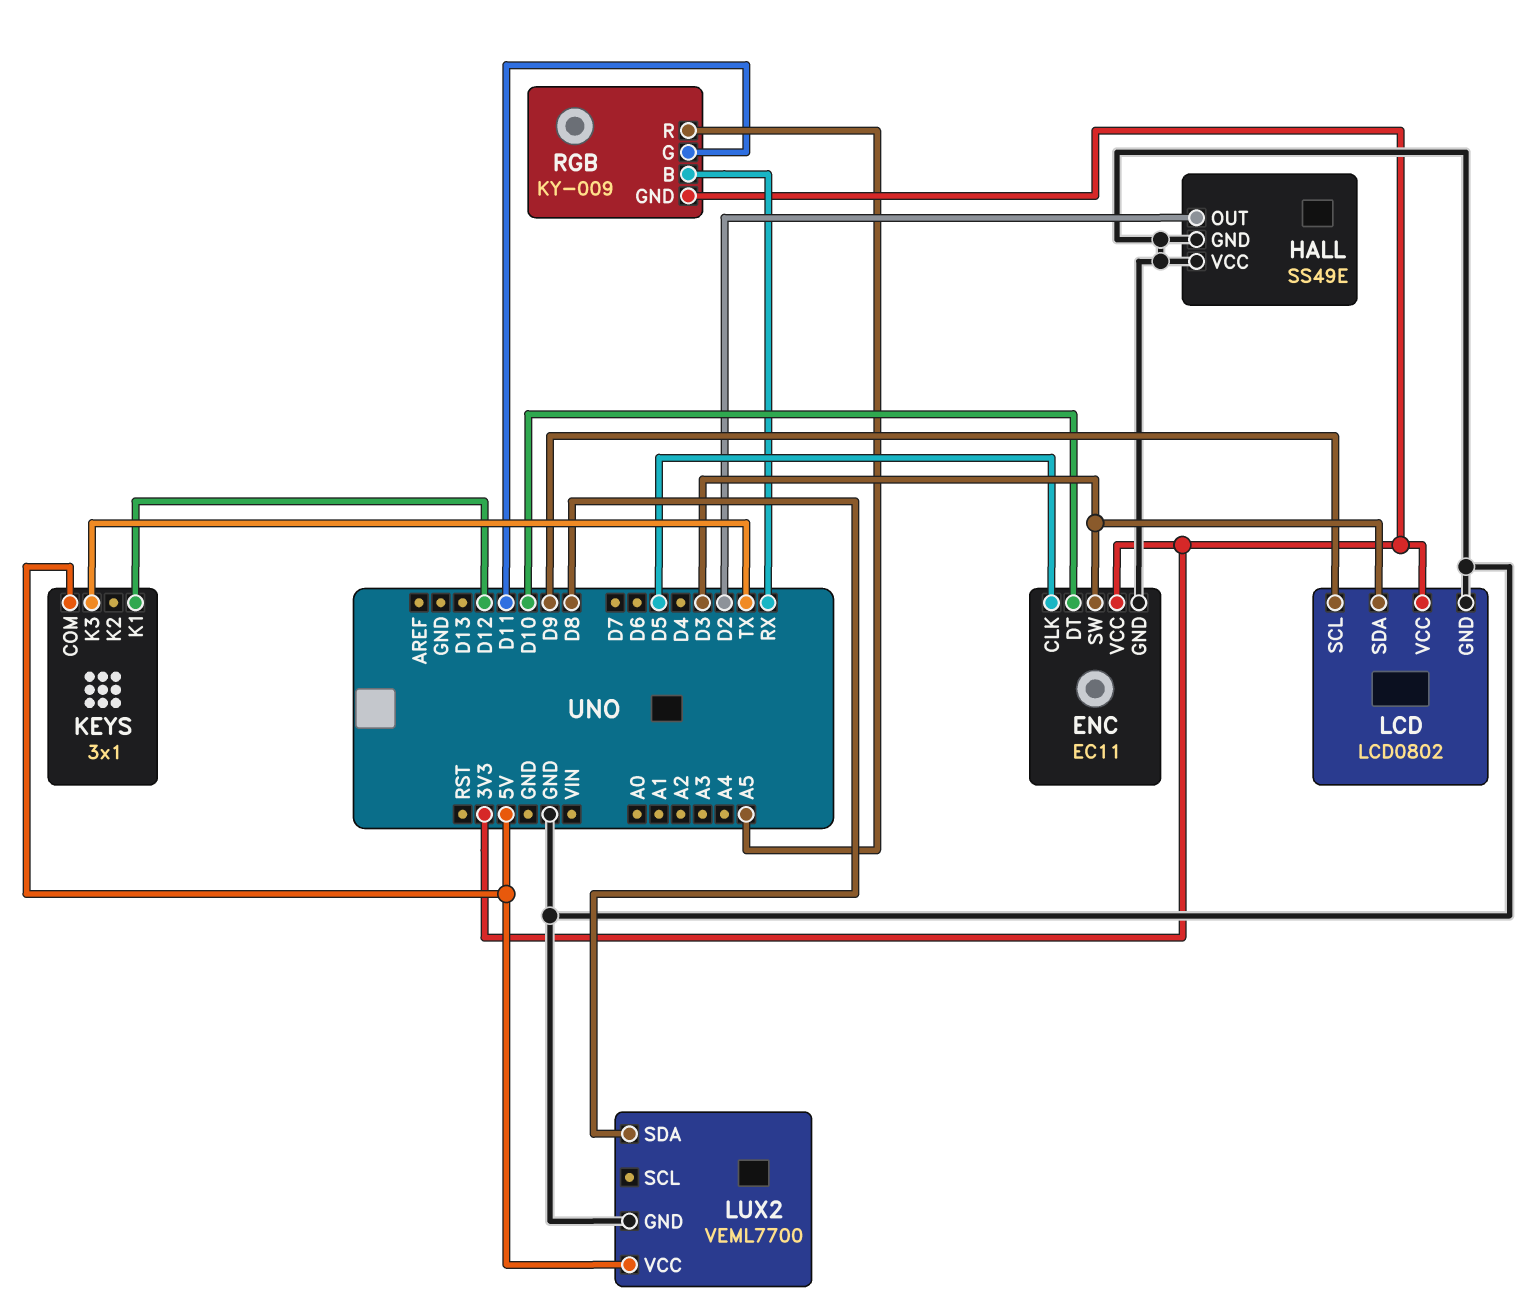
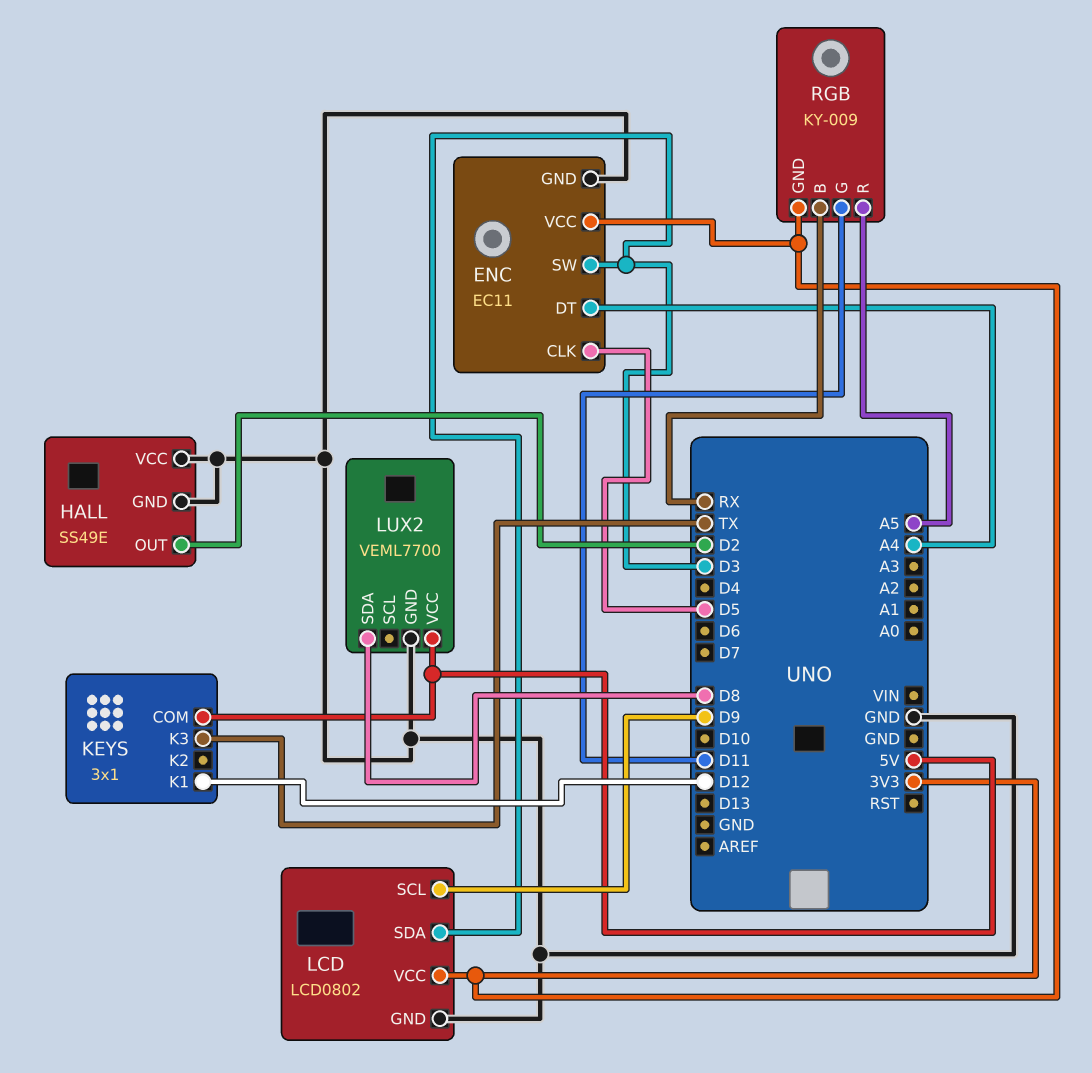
ENC pin DT: D10 -> A4

